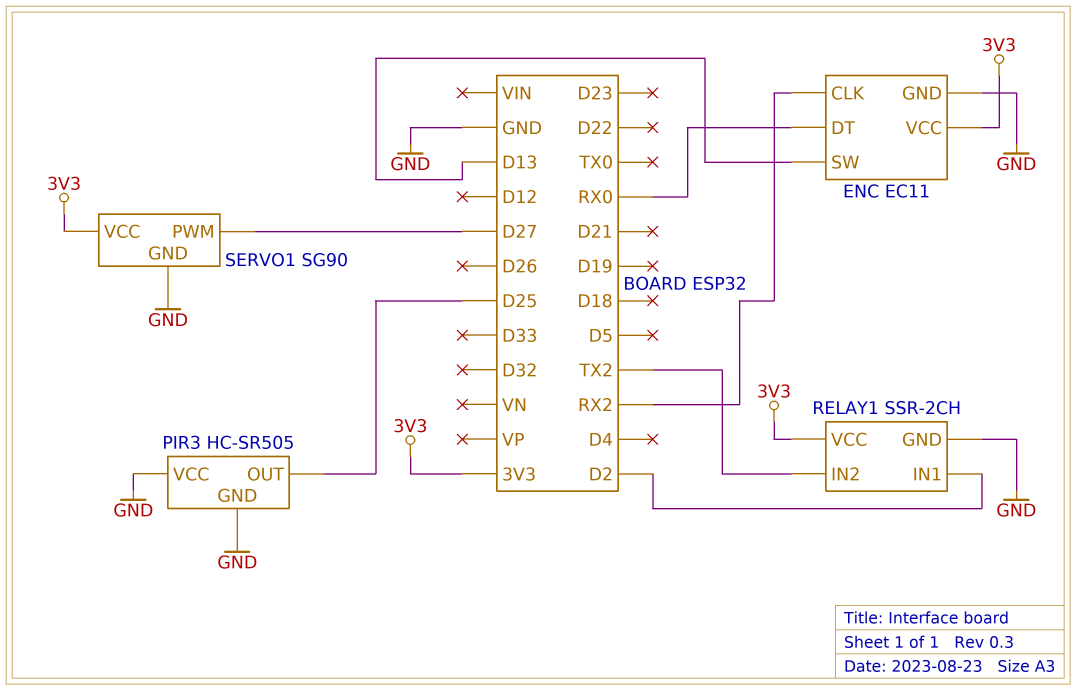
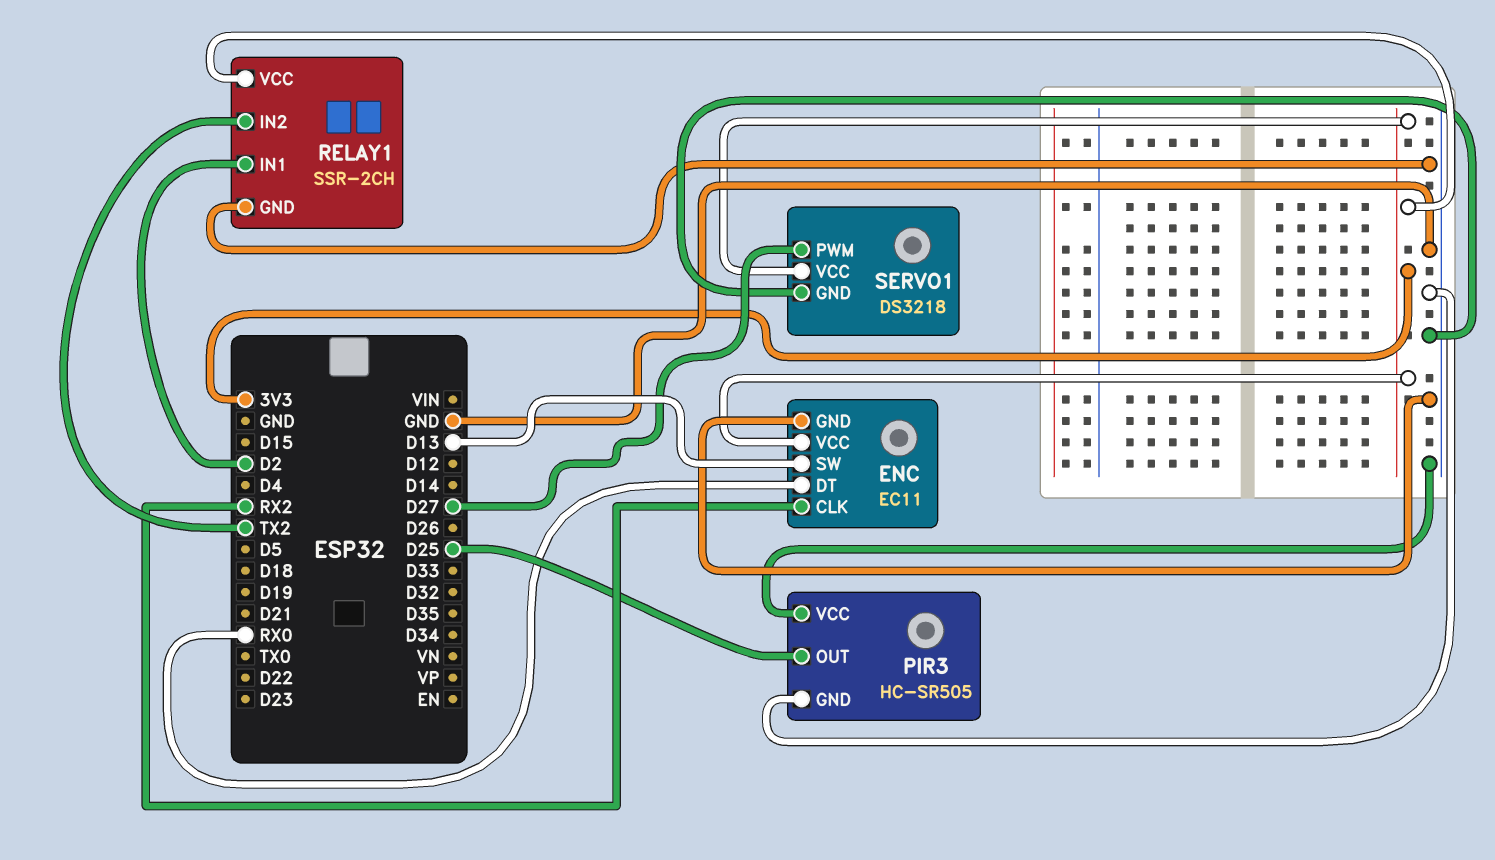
SERVO1: SG90 -> DS3218

